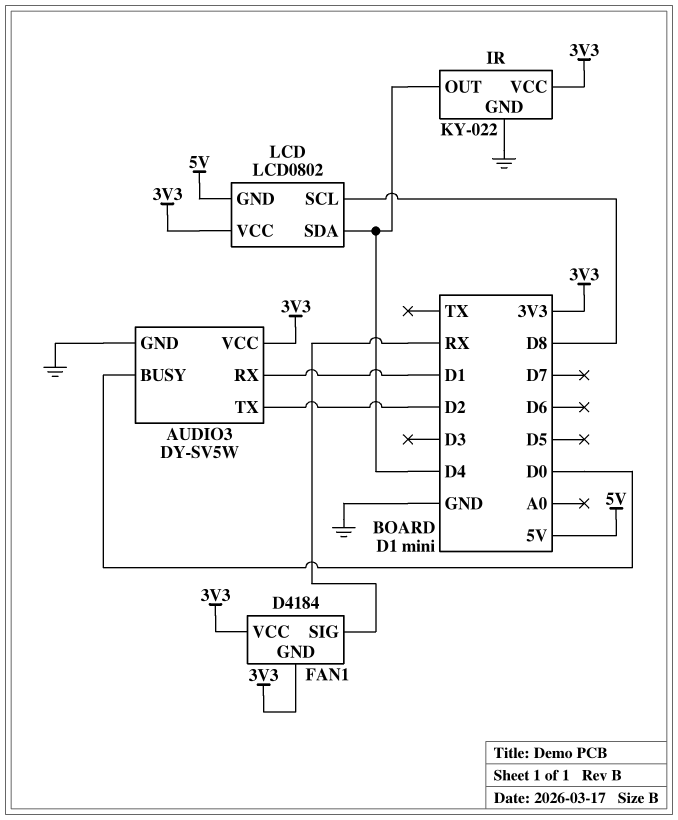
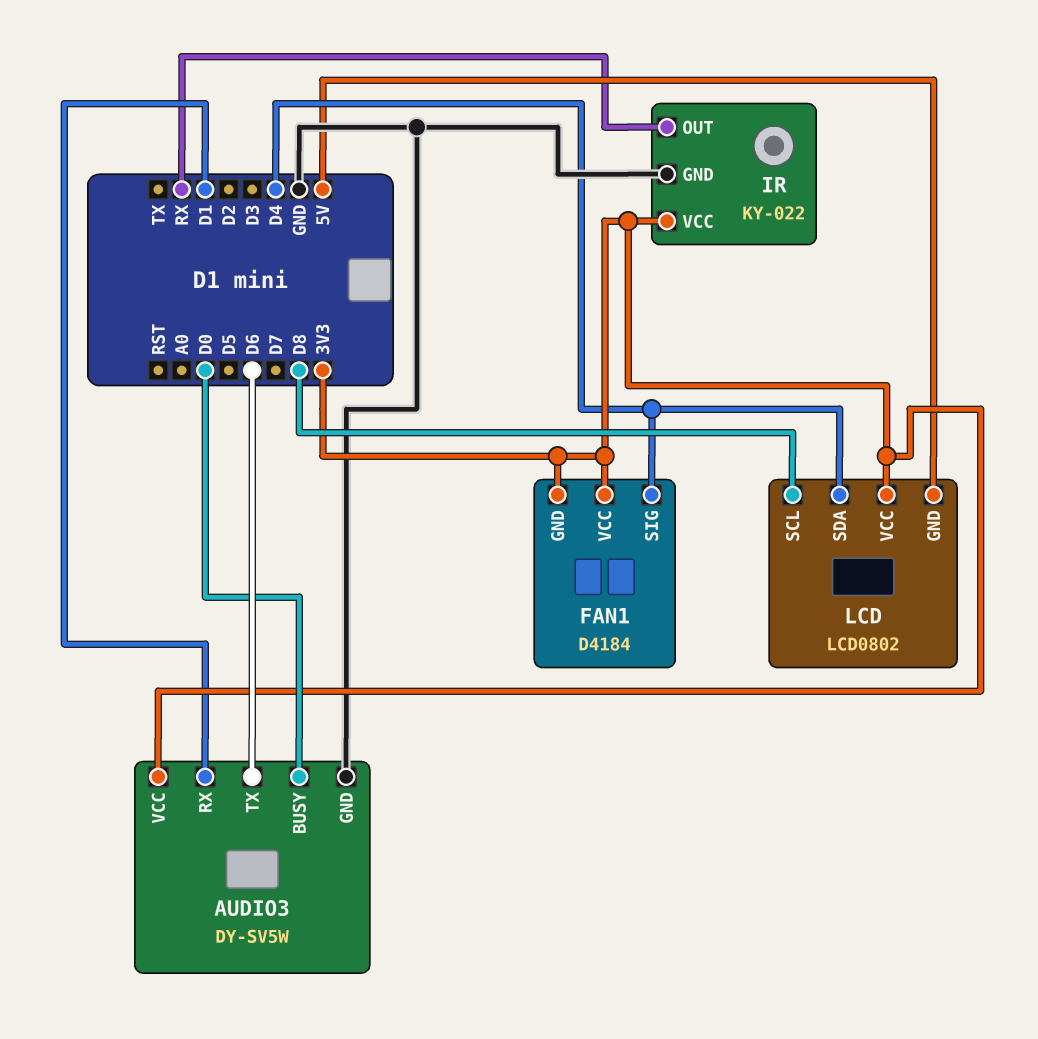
AUDIO3 pin TX: D2 -> D6
FAN1 pin SIG: RX -> D4
IR pin OUT: D4 -> RX

